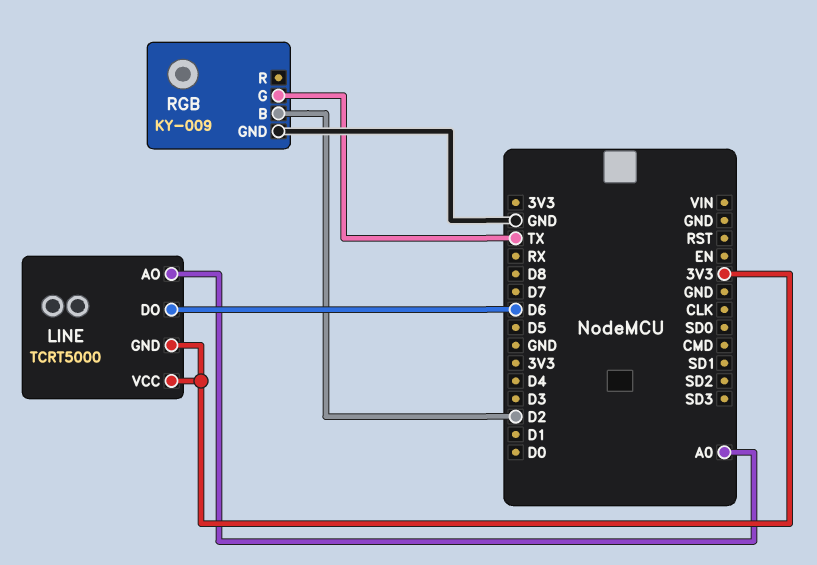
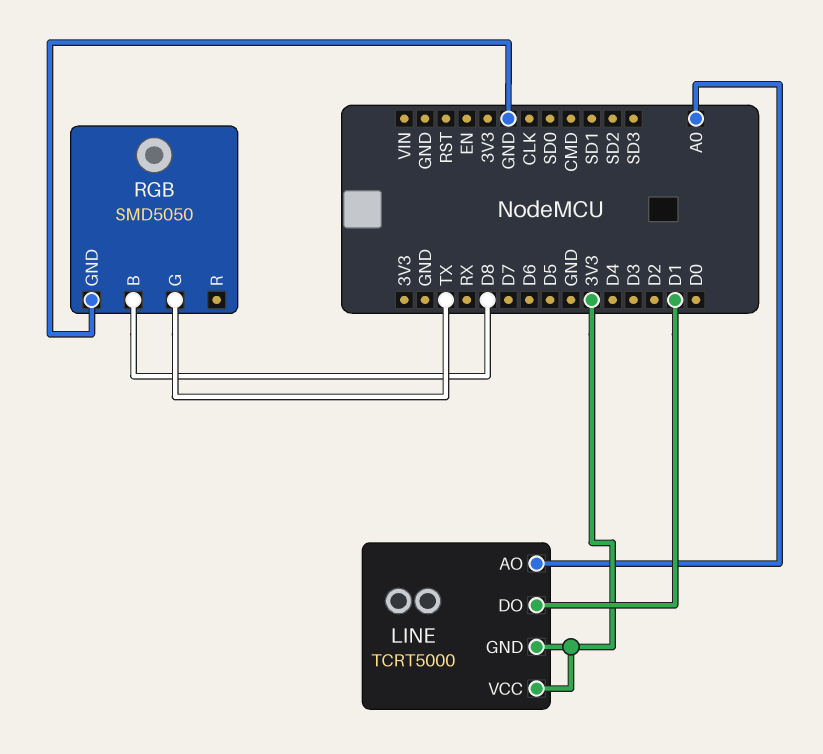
LINE pin DO: D6 -> D1
RGB: KY-009 -> SMD5050
RGB pin B: D2 -> D8

